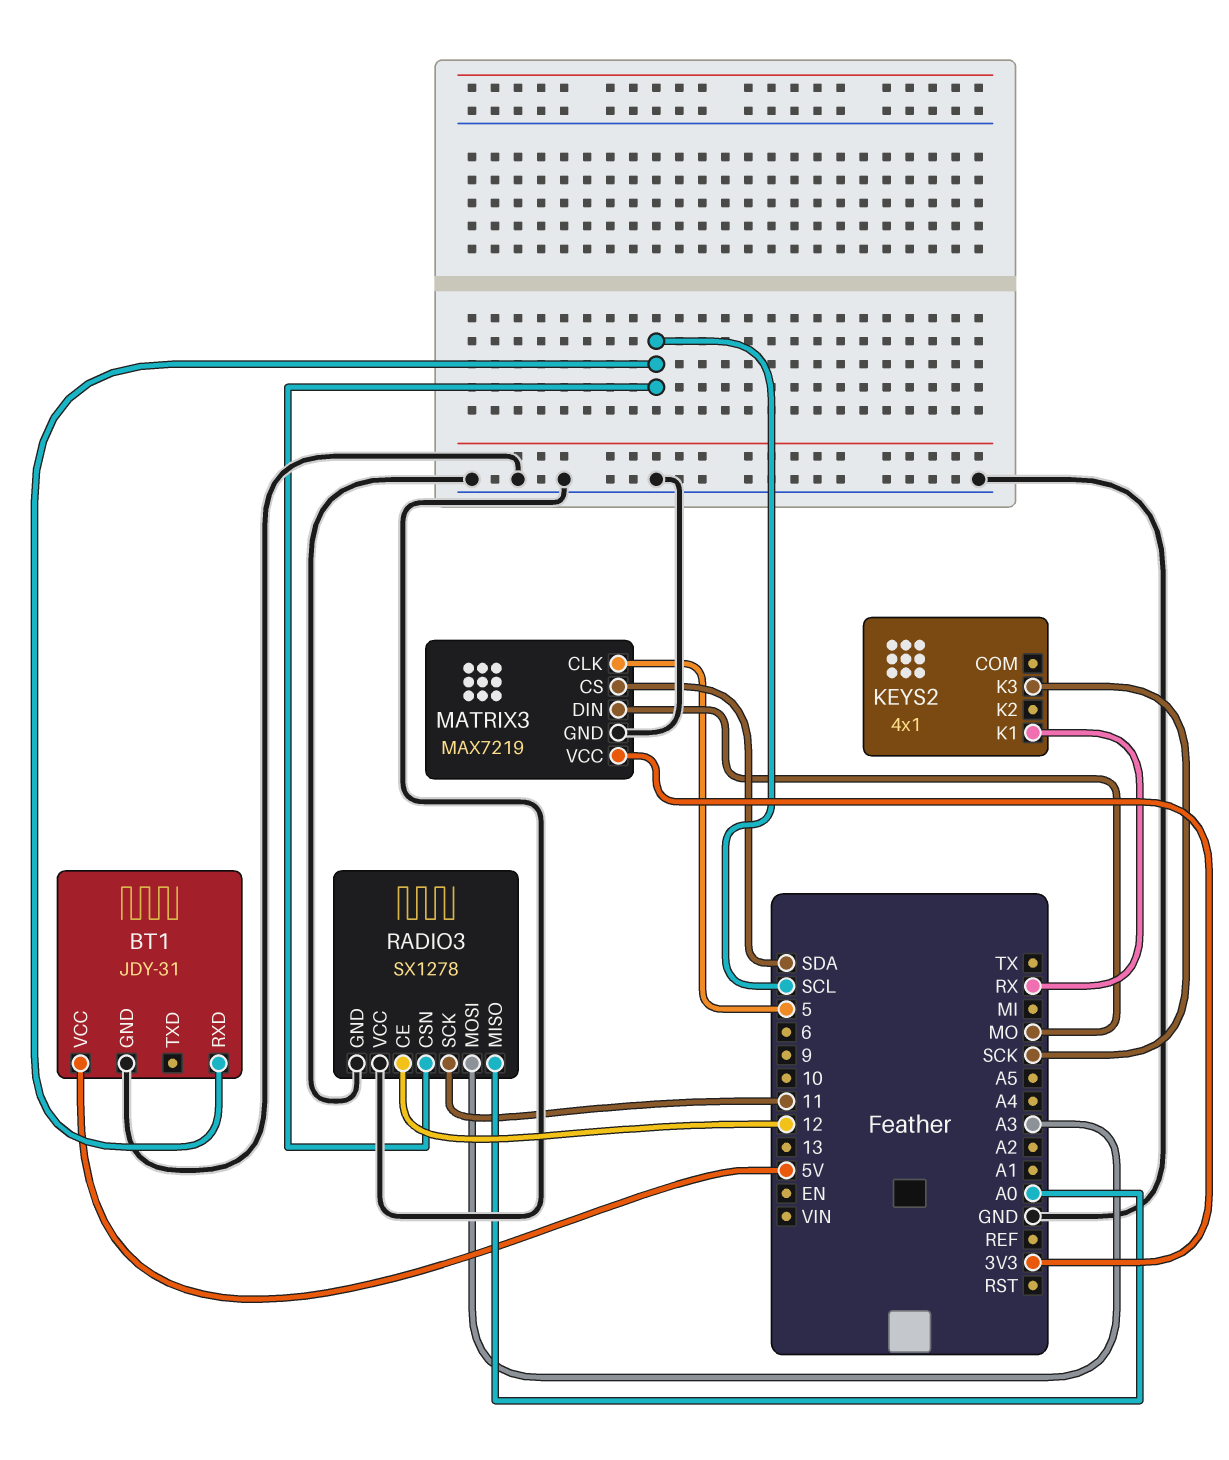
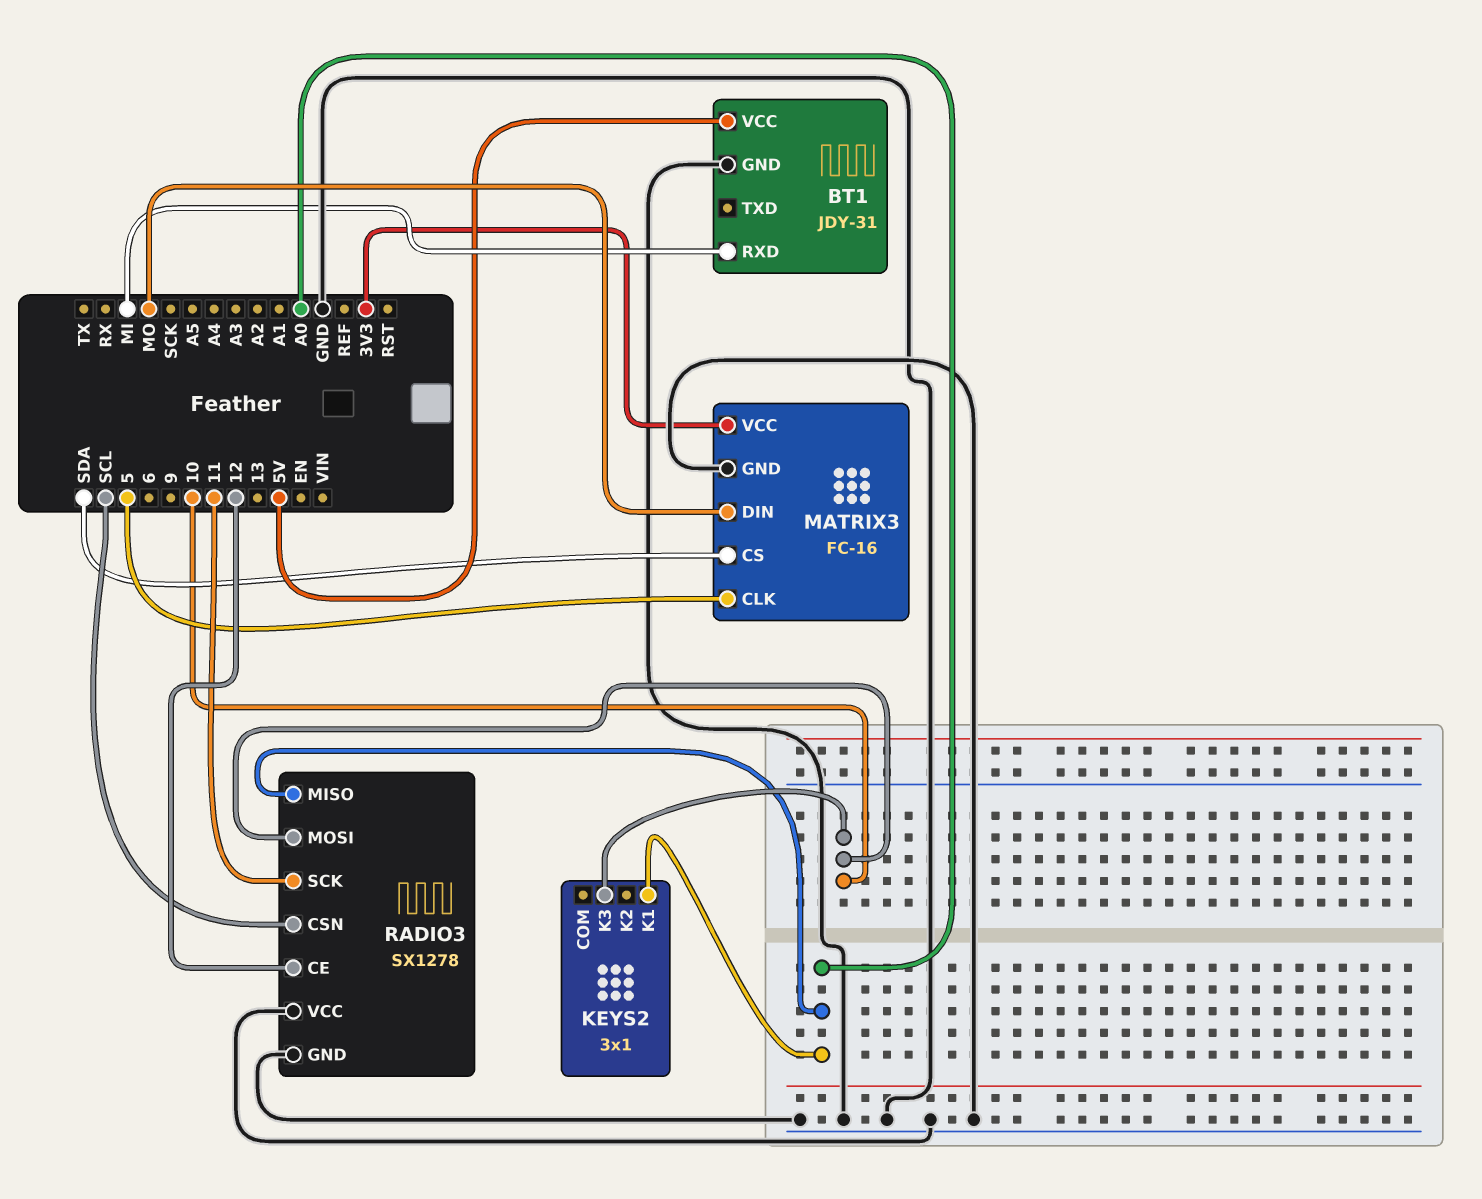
BT1 pin RXD: SCL -> MI
KEYS2: 4x1 -> 3x1
KEYS2 pin K1: RX -> A0
KEYS2 pin K3: SCK -> 10
MATRIX3: MAX7219 -> FC-16
RADIO3 pin MOSI: A3 -> 10

